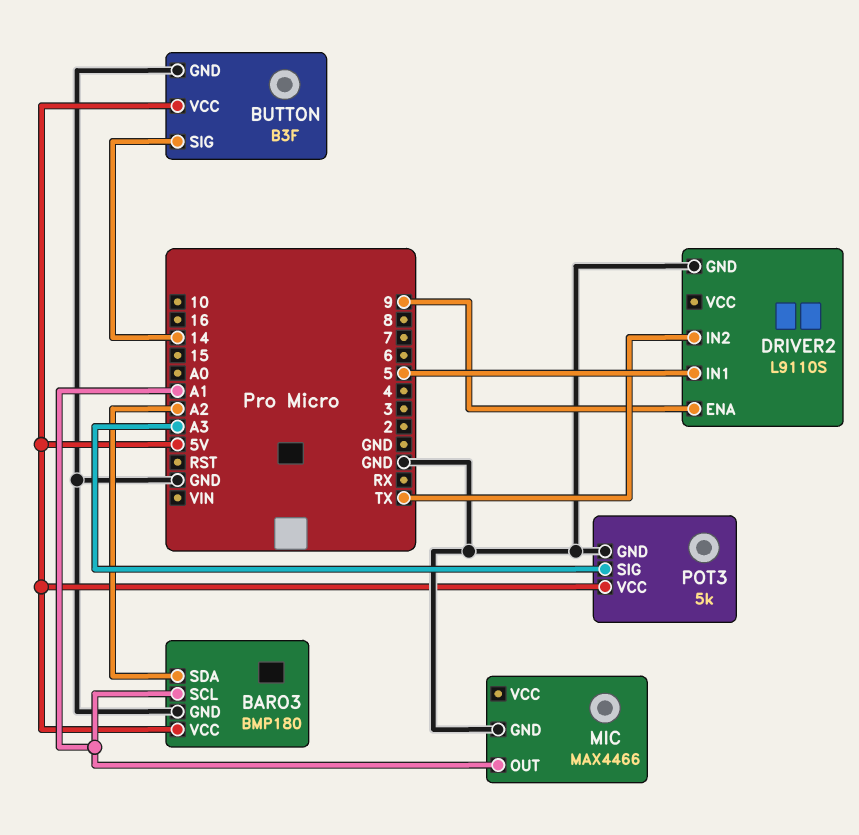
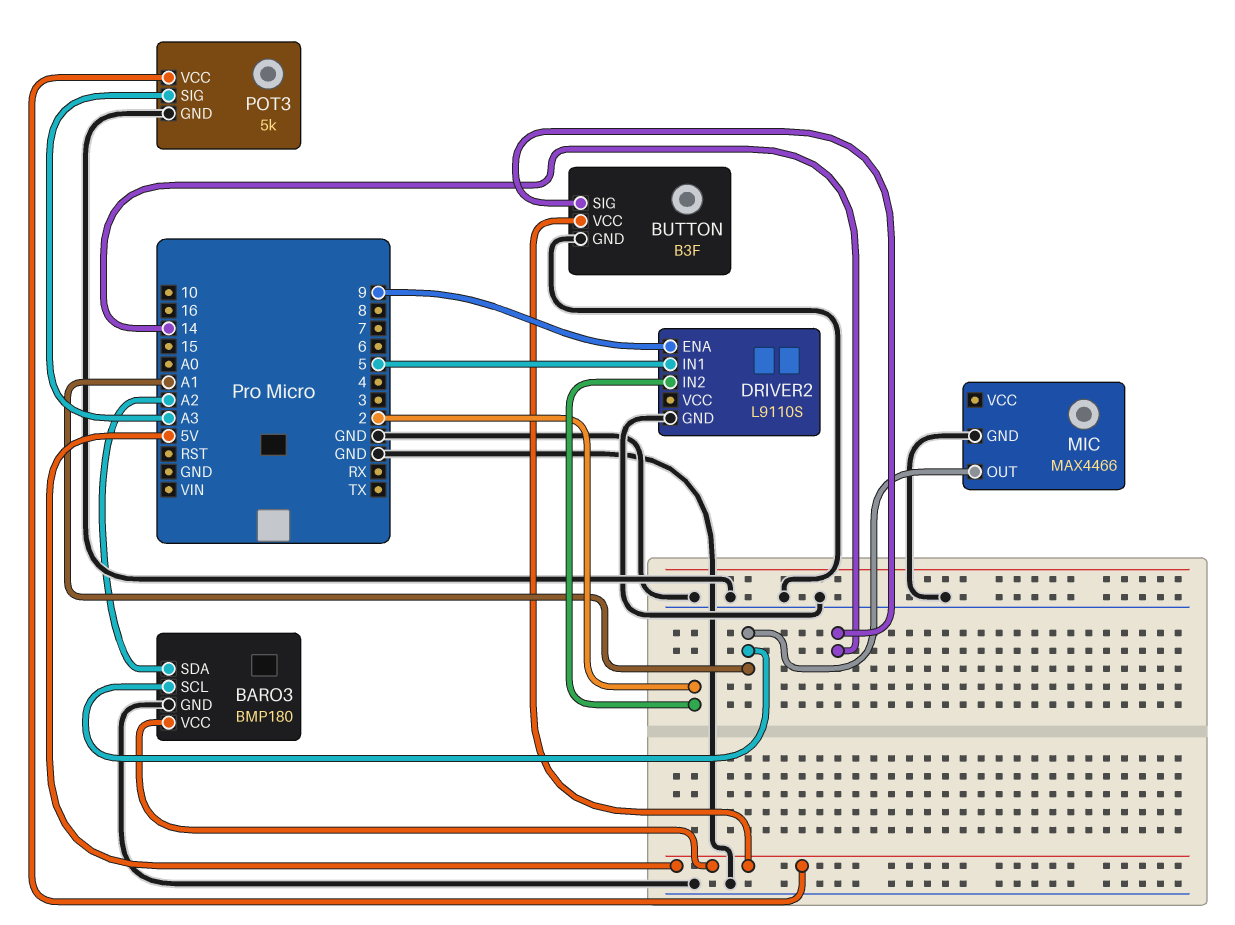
DRIVER2 pin IN2: TX -> 2

